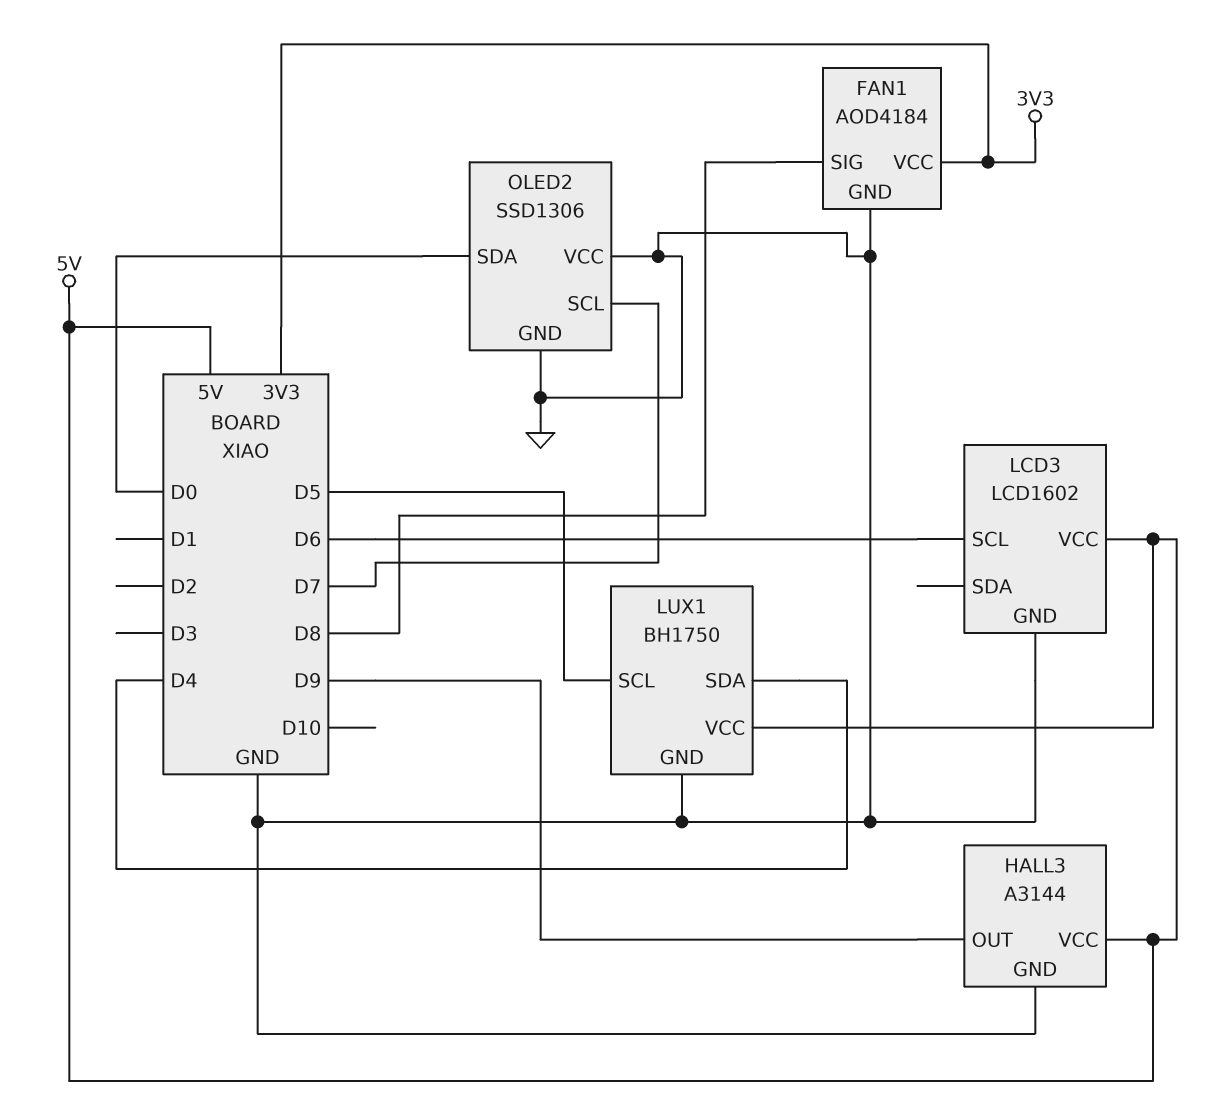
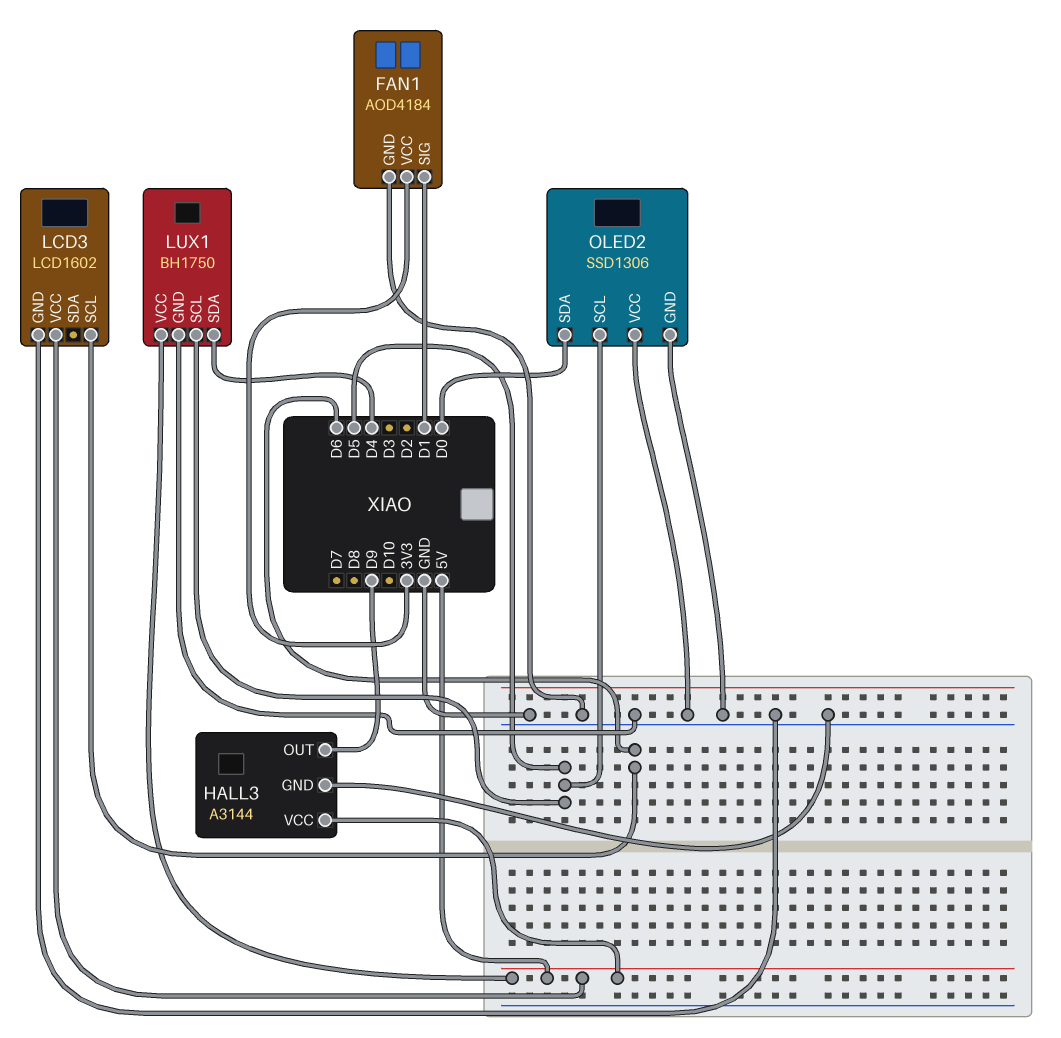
FAN1 pin SIG: D8 -> D1
OLED2 pin SCL: D7 -> D5

